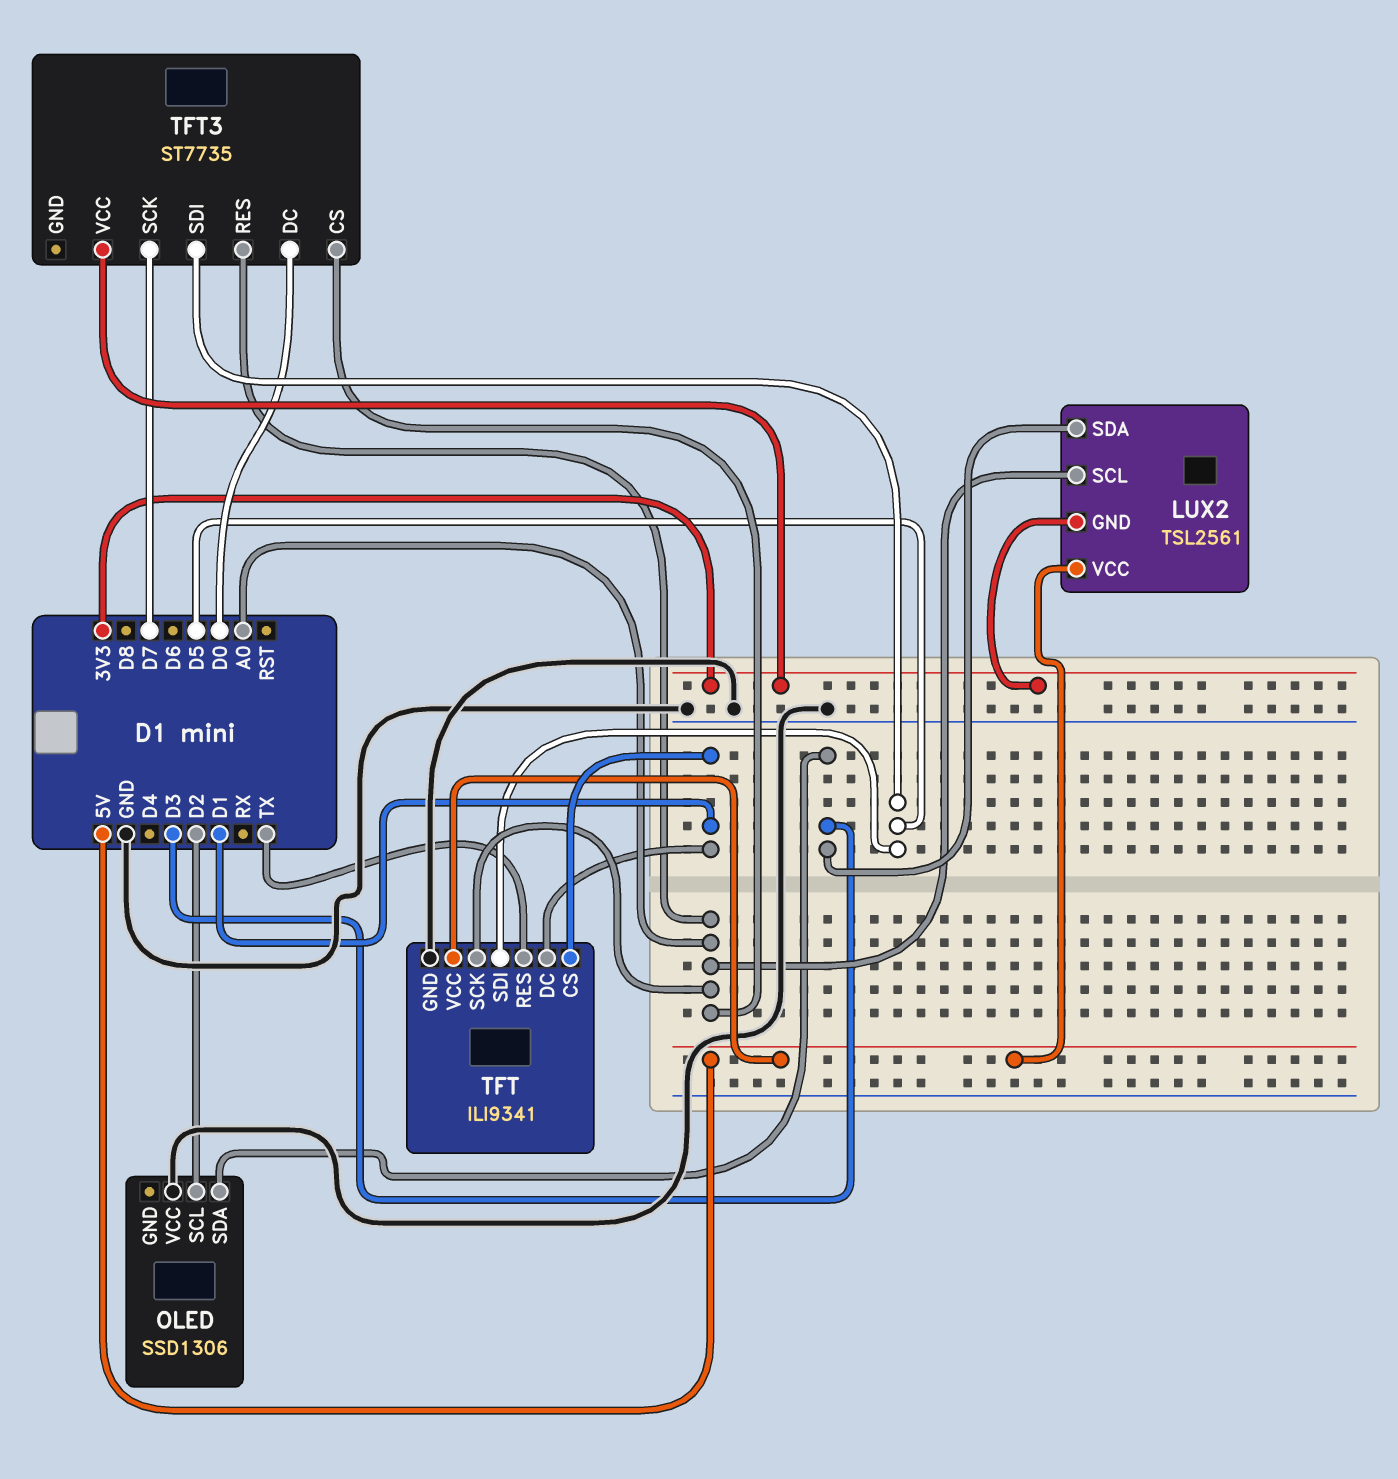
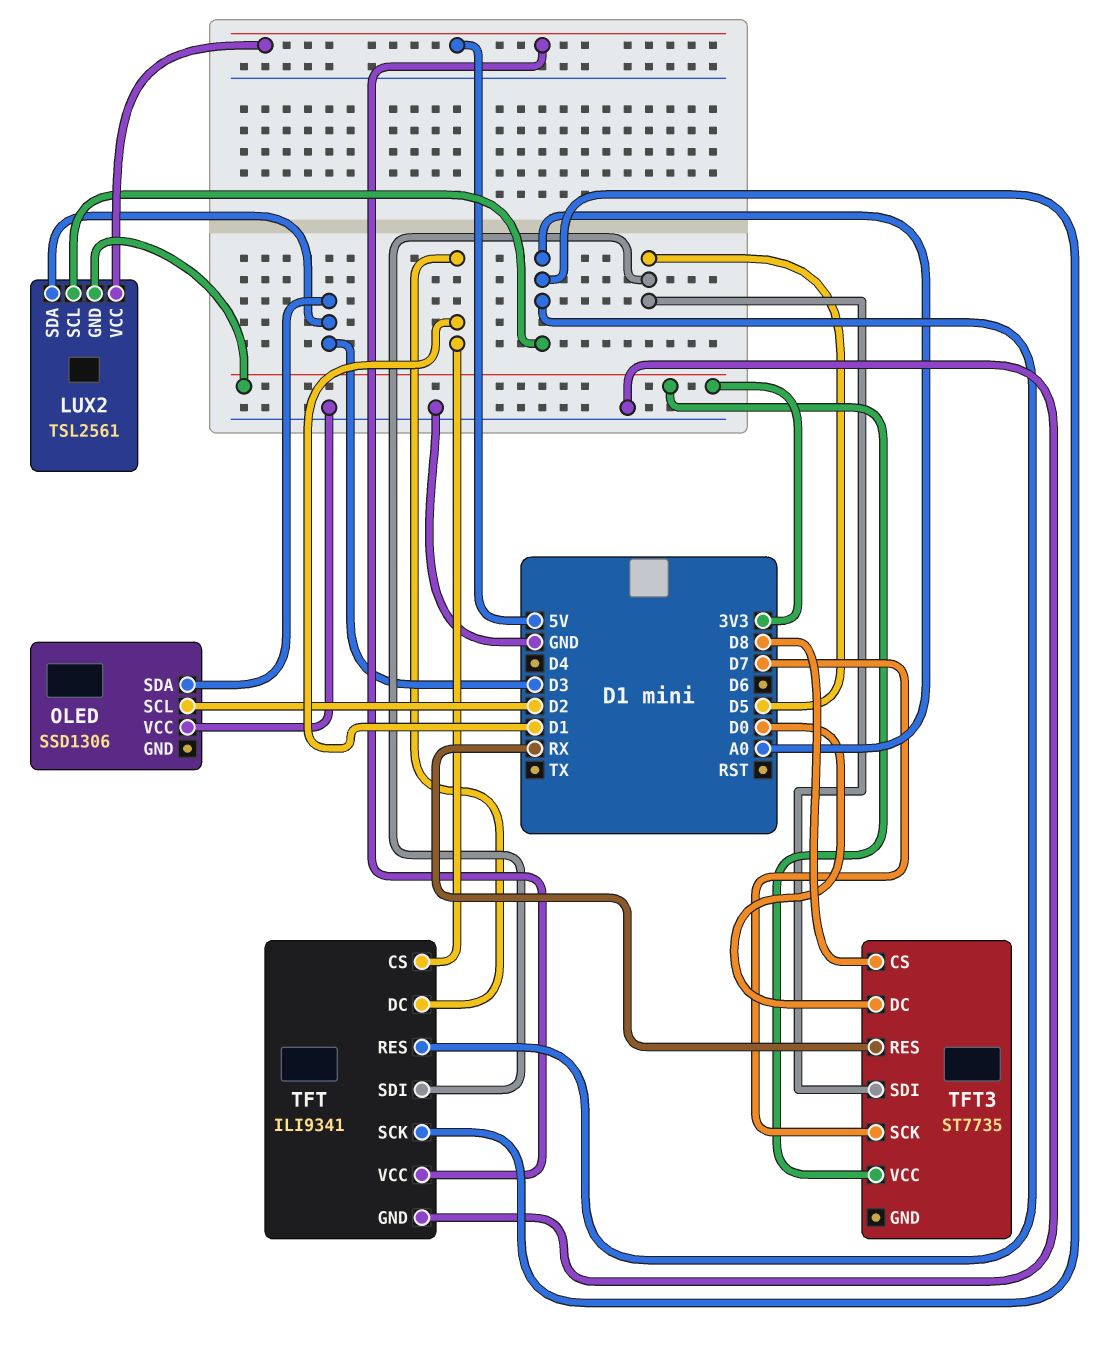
TFT pin RES: TX -> A0
TFT3 pin CS: A0 -> D8
TFT3 pin RES: A0 -> RX

